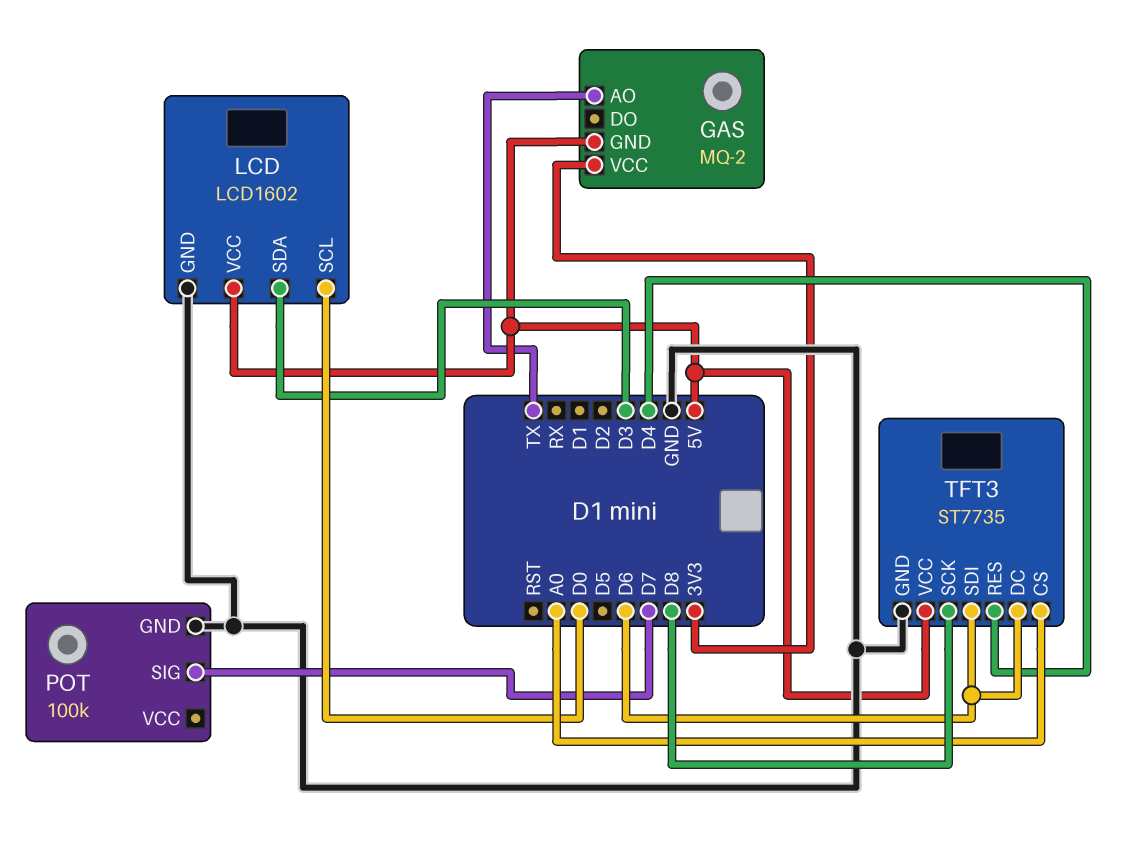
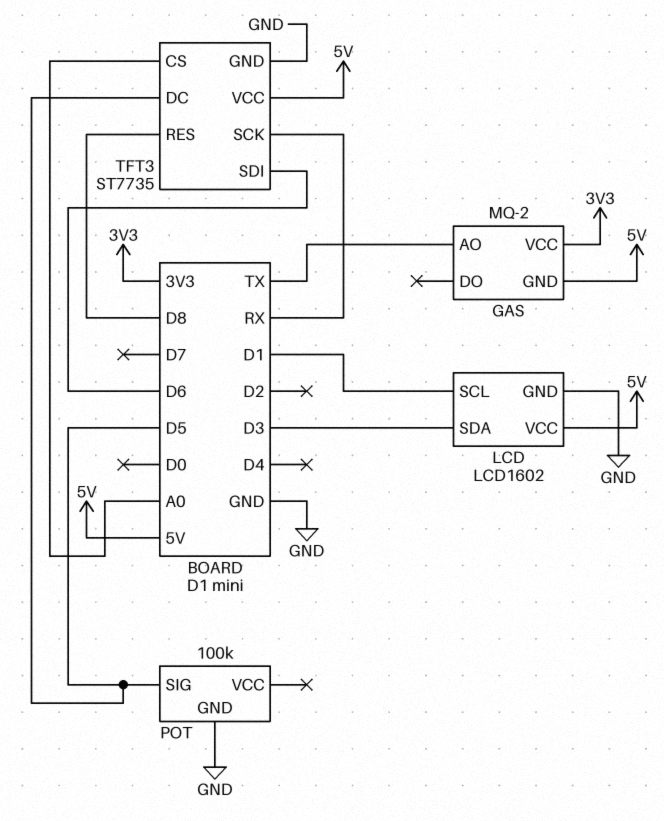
LCD pin SCL: D0 -> D1
POT pin SIG: D7 -> D5
TFT3 pin DC: D6 -> D5
TFT3 pin RES: D4 -> D8
TFT3 pin SCK: D8 -> RX

